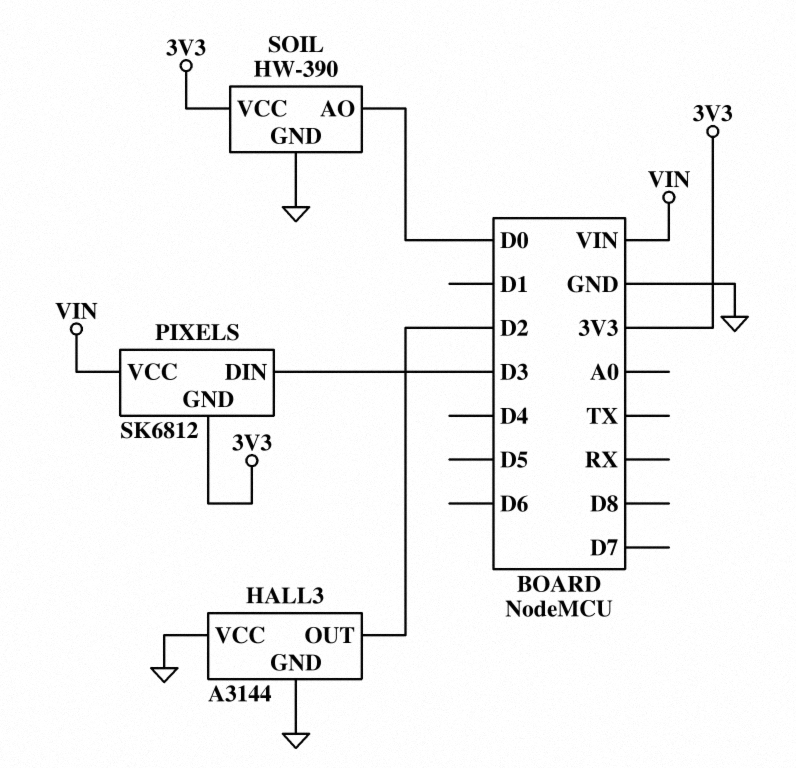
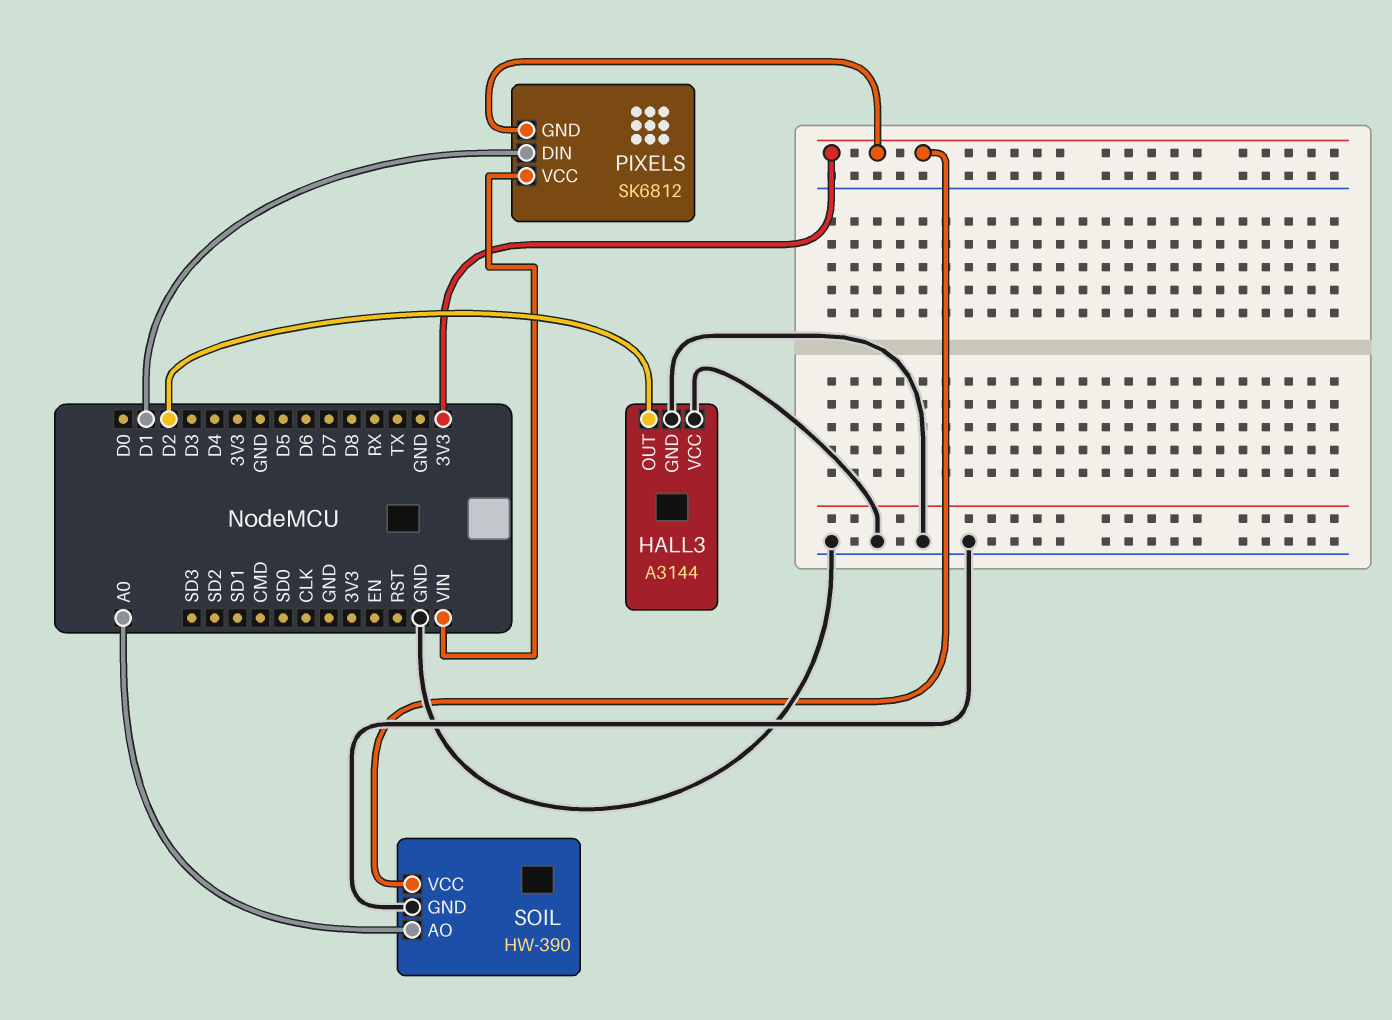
PIXELS pin DIN: D3 -> D1
SOIL pin AO: D0 -> A0

